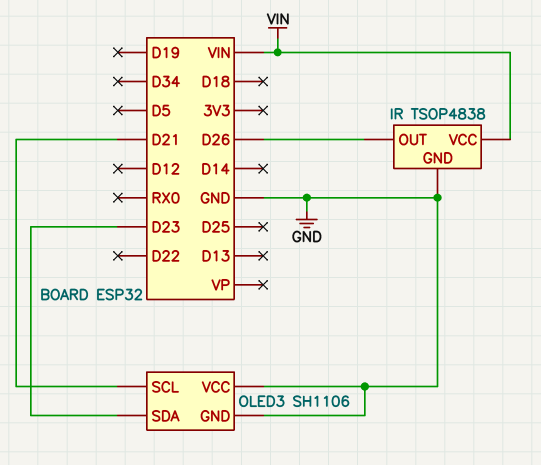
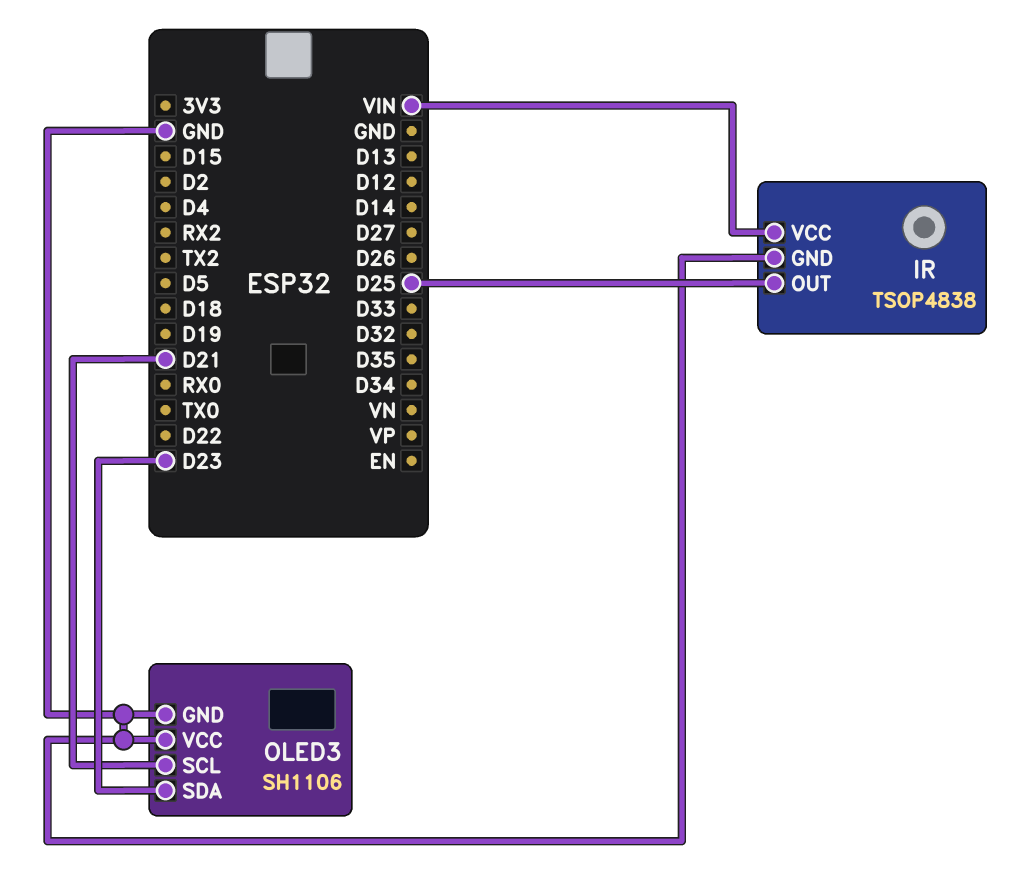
IR pin OUT: D26 -> D25

